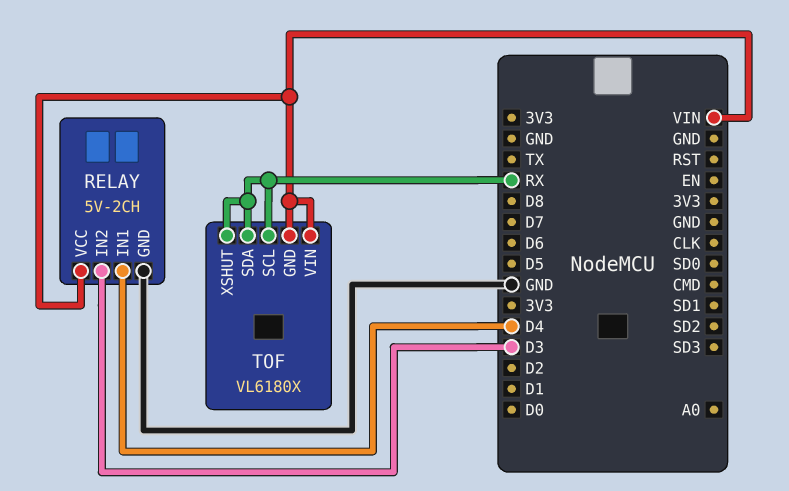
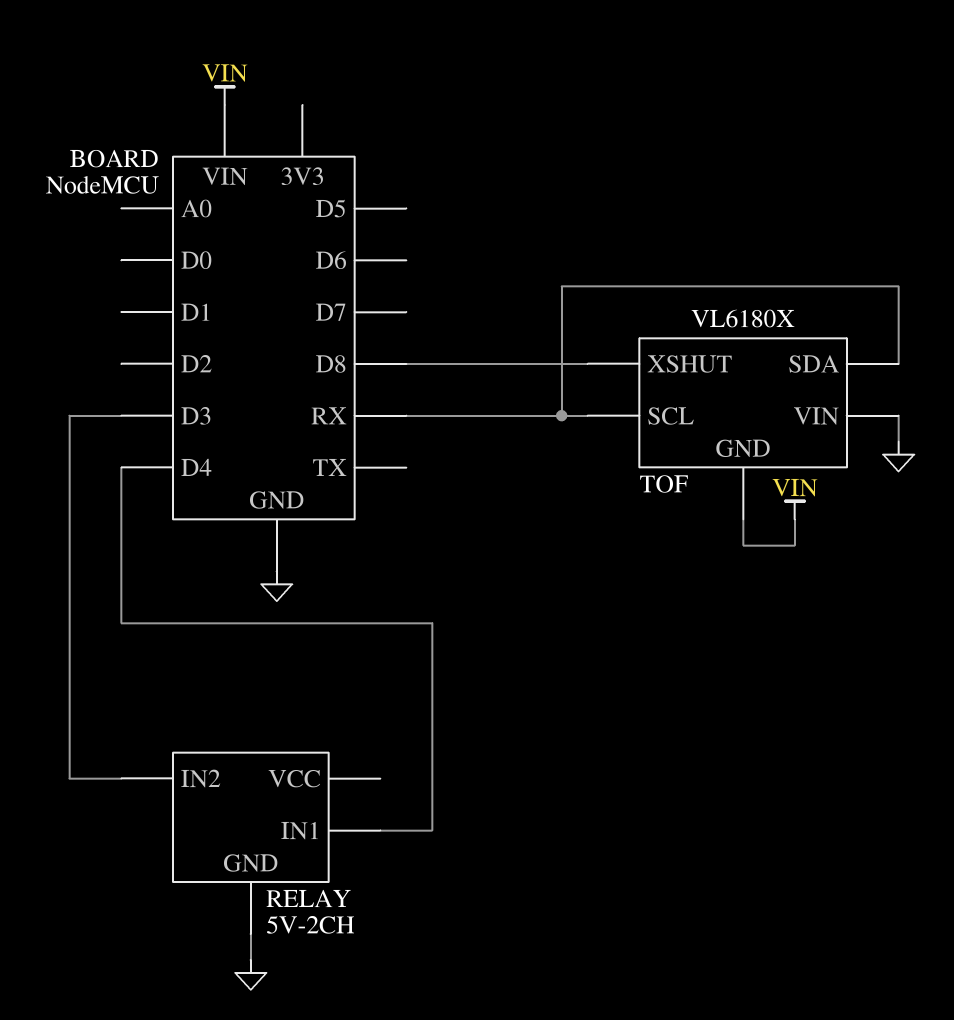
RELAY pin VCC: VIN -> none
TOF pin VIN: VIN -> GND
TOF pin XSHUT: RX -> D8

